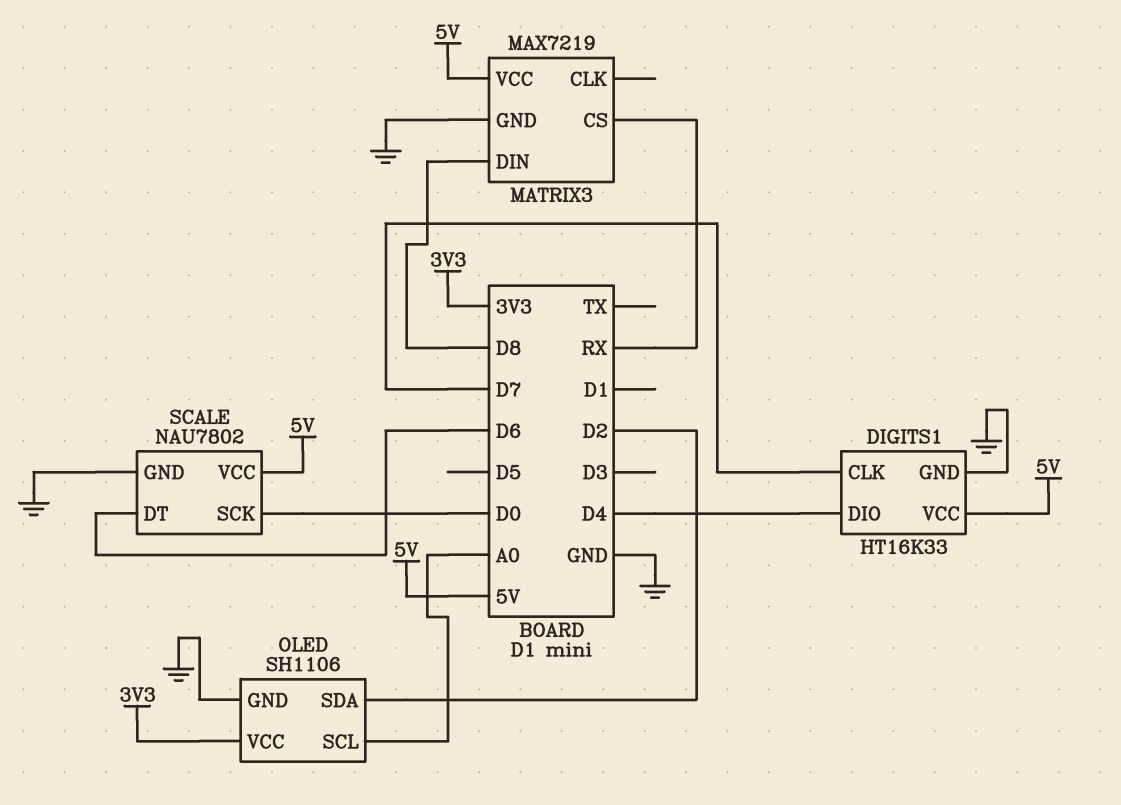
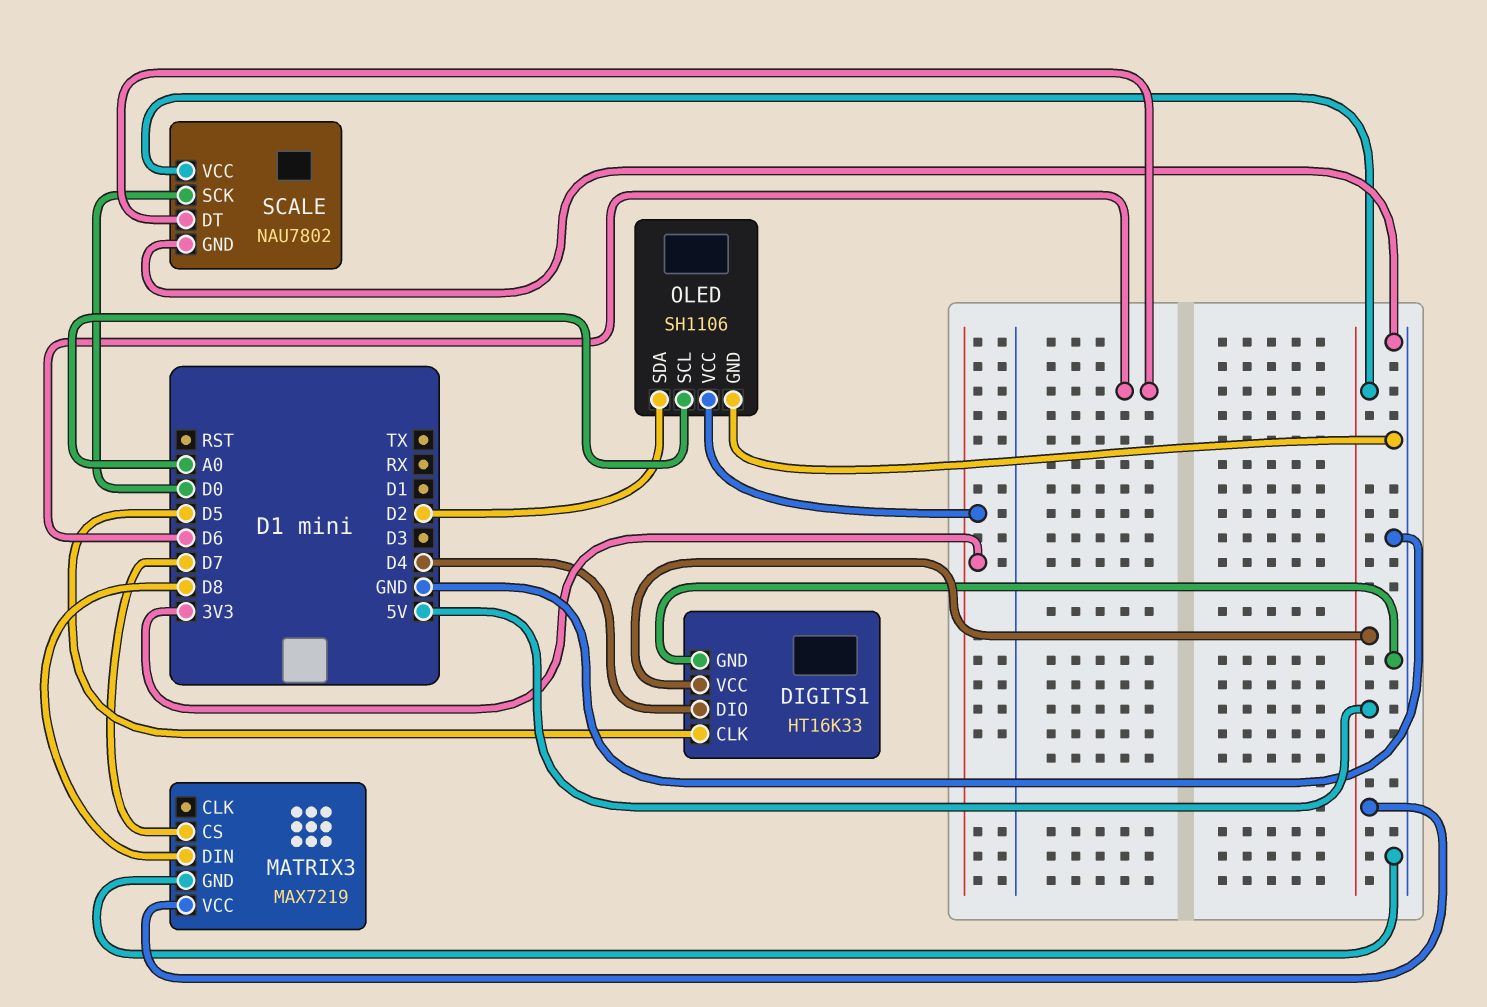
DIGITS1 pin CLK: D7 -> D5
MATRIX3 pin CS: RX -> D7

